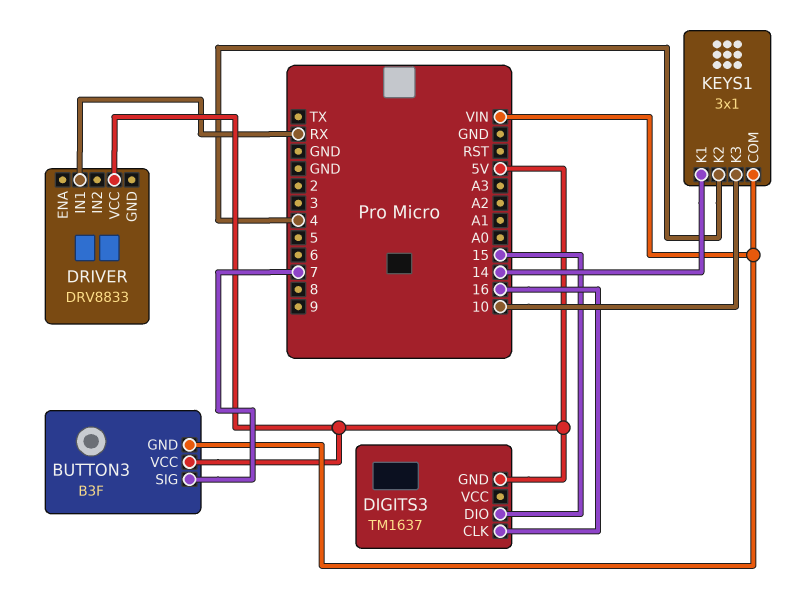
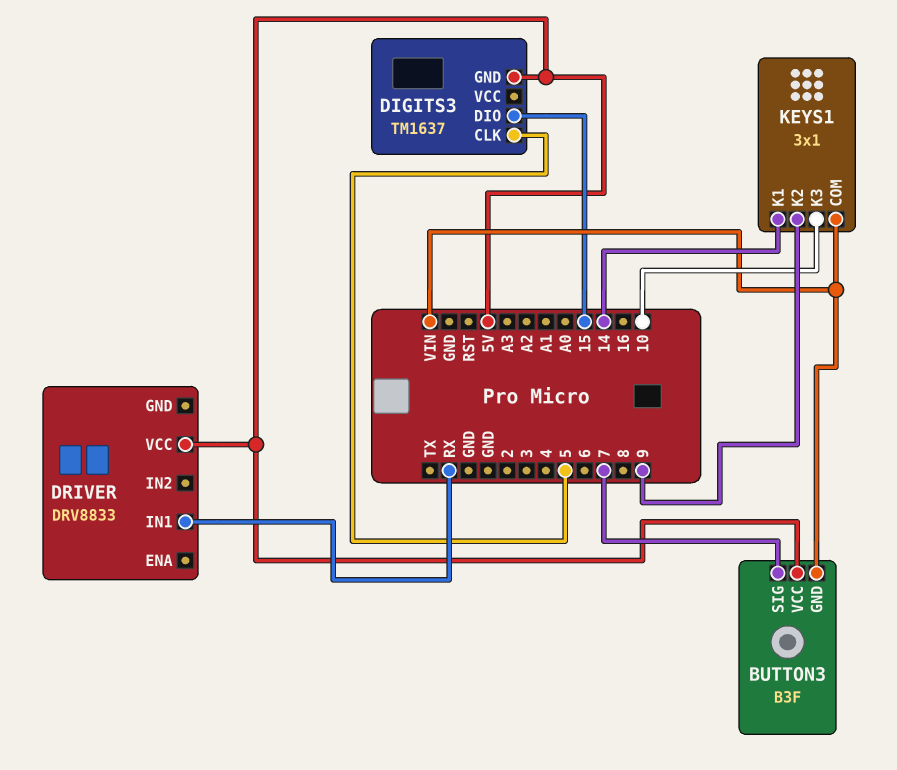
DIGITS3 pin CLK: 16 -> 5
KEYS1 pin K2: 4 -> 9

